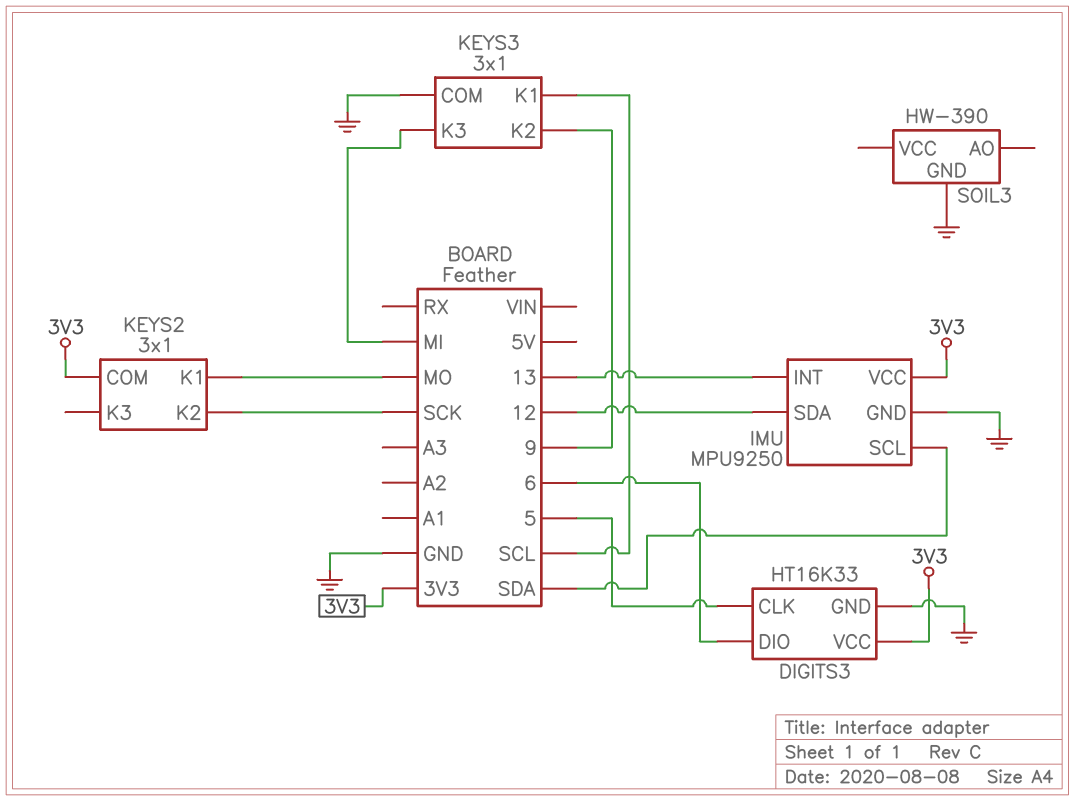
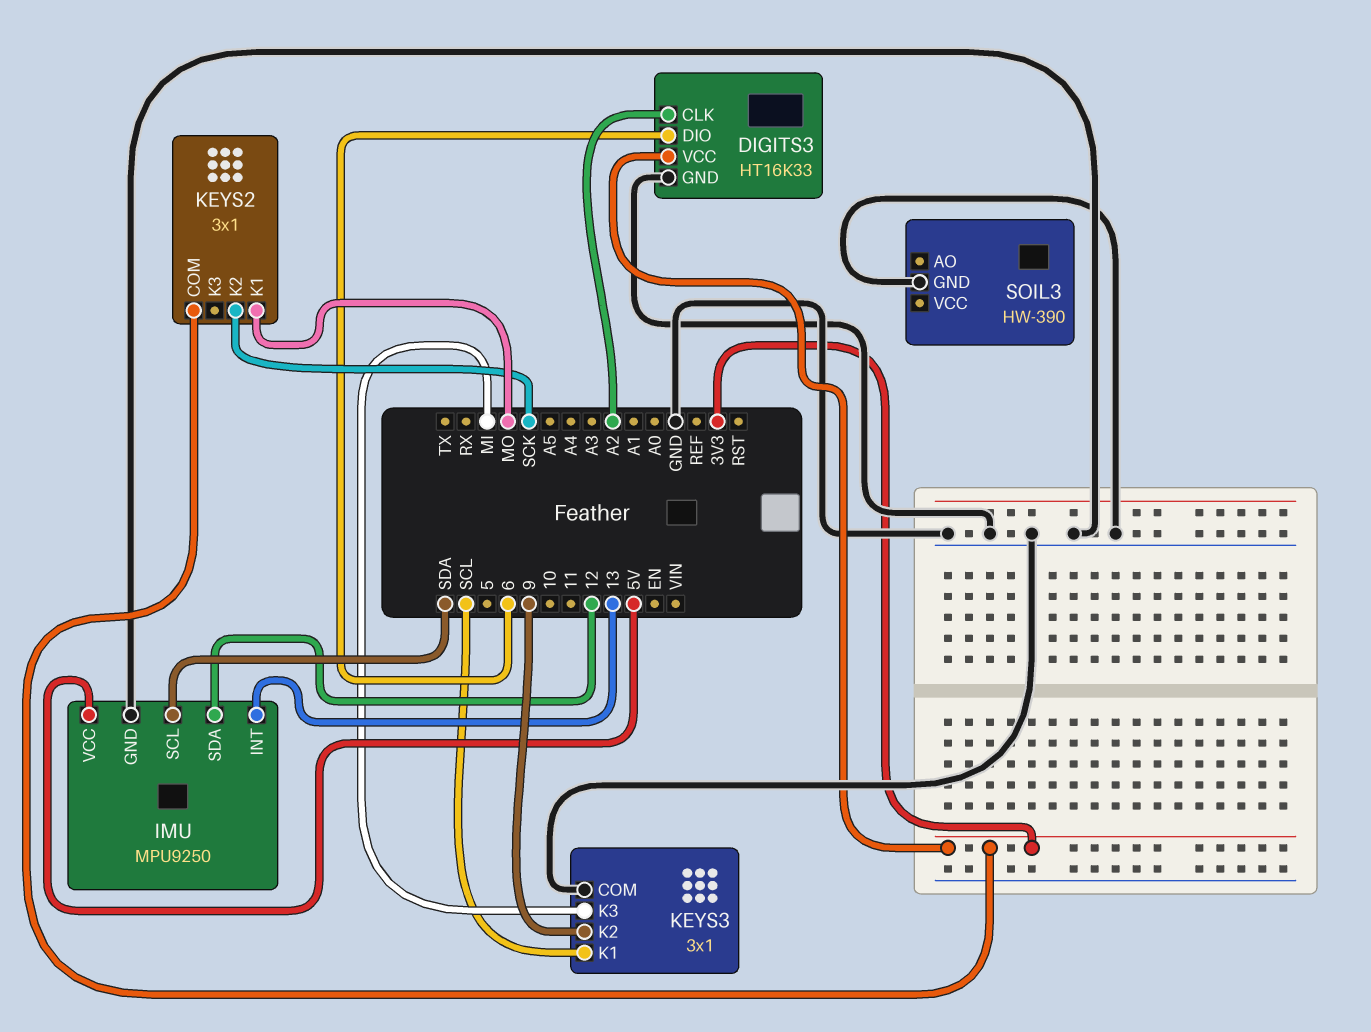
DIGITS3 pin CLK: 5 -> A2
IMU pin VCC: 3V3 -> 5V

